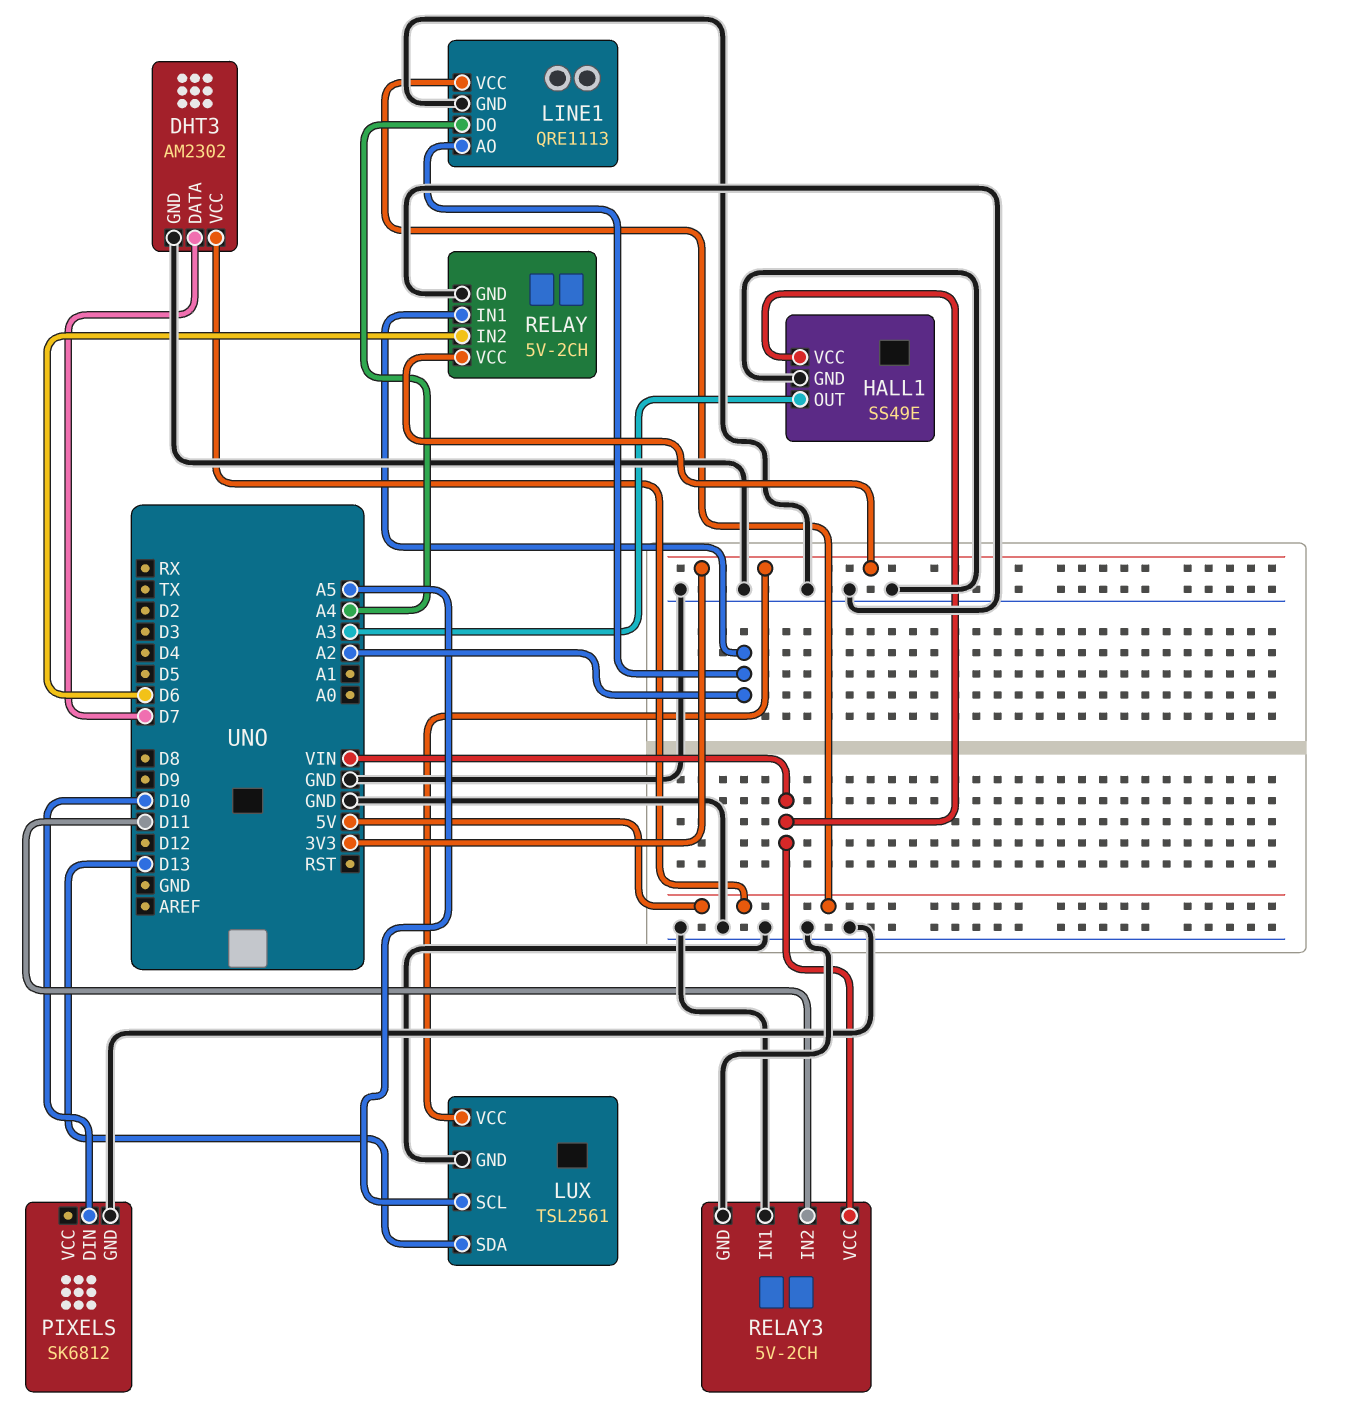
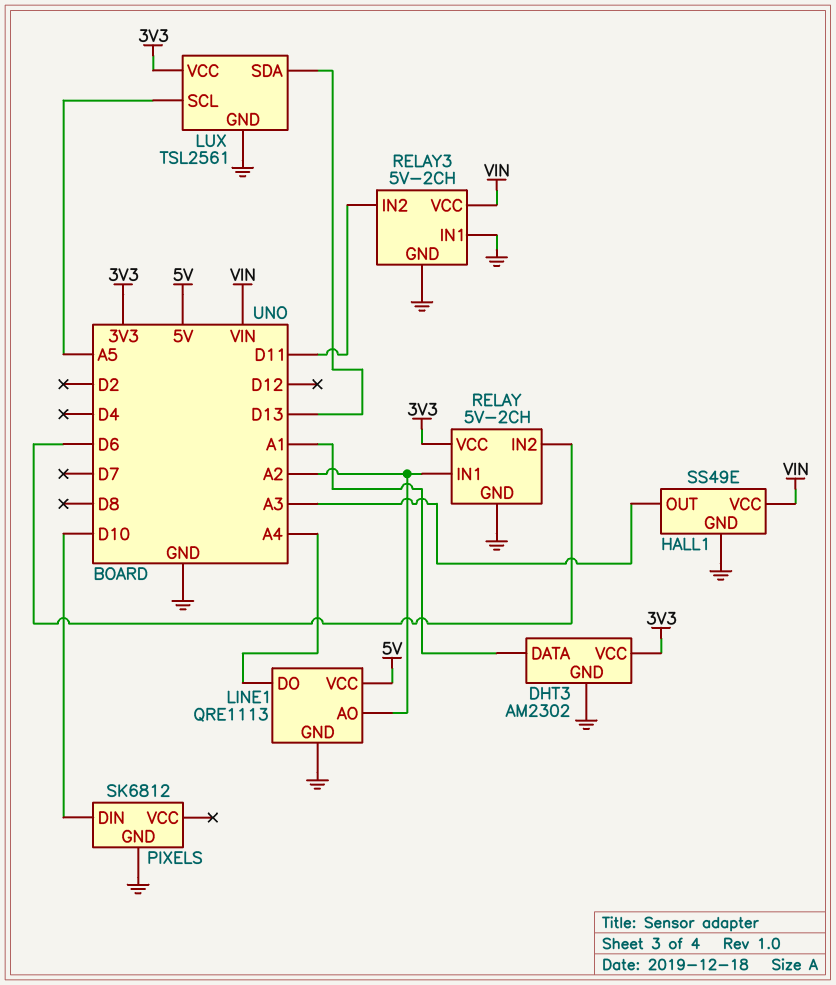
DHT3 pin DATA: D7 -> A1
DHT3 pin VCC: 5V -> 3V3

